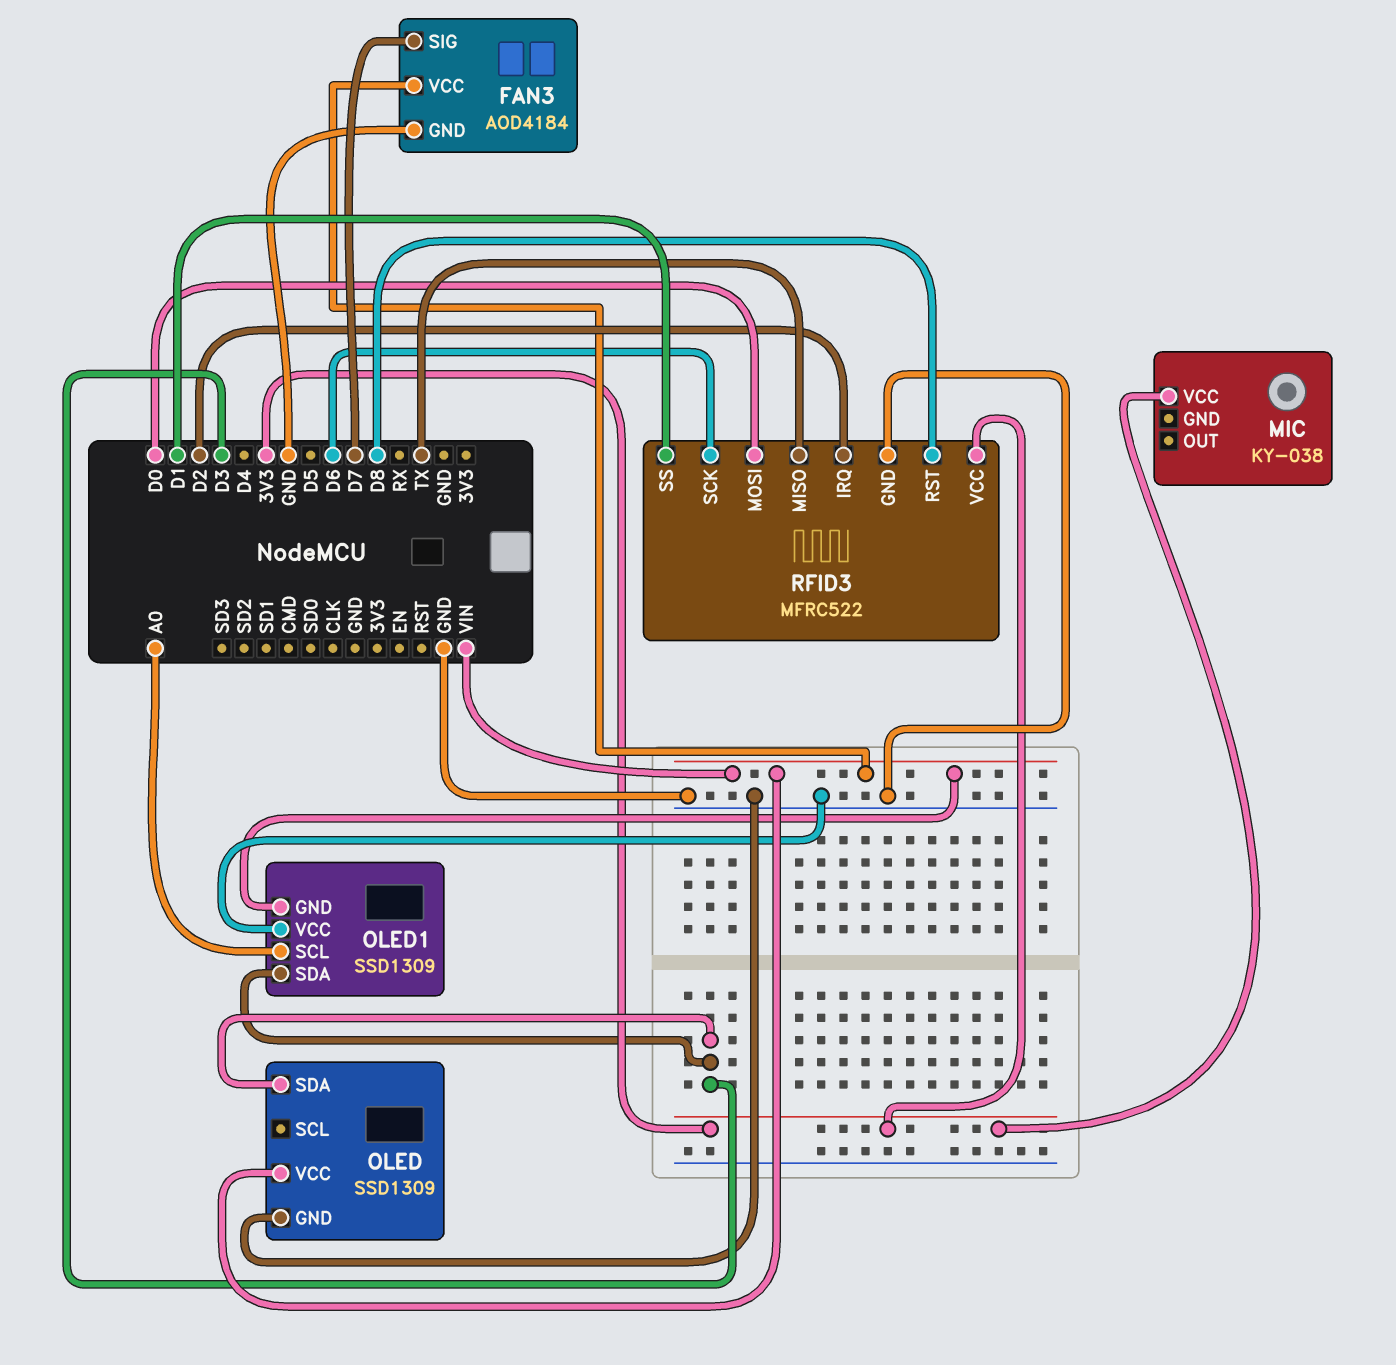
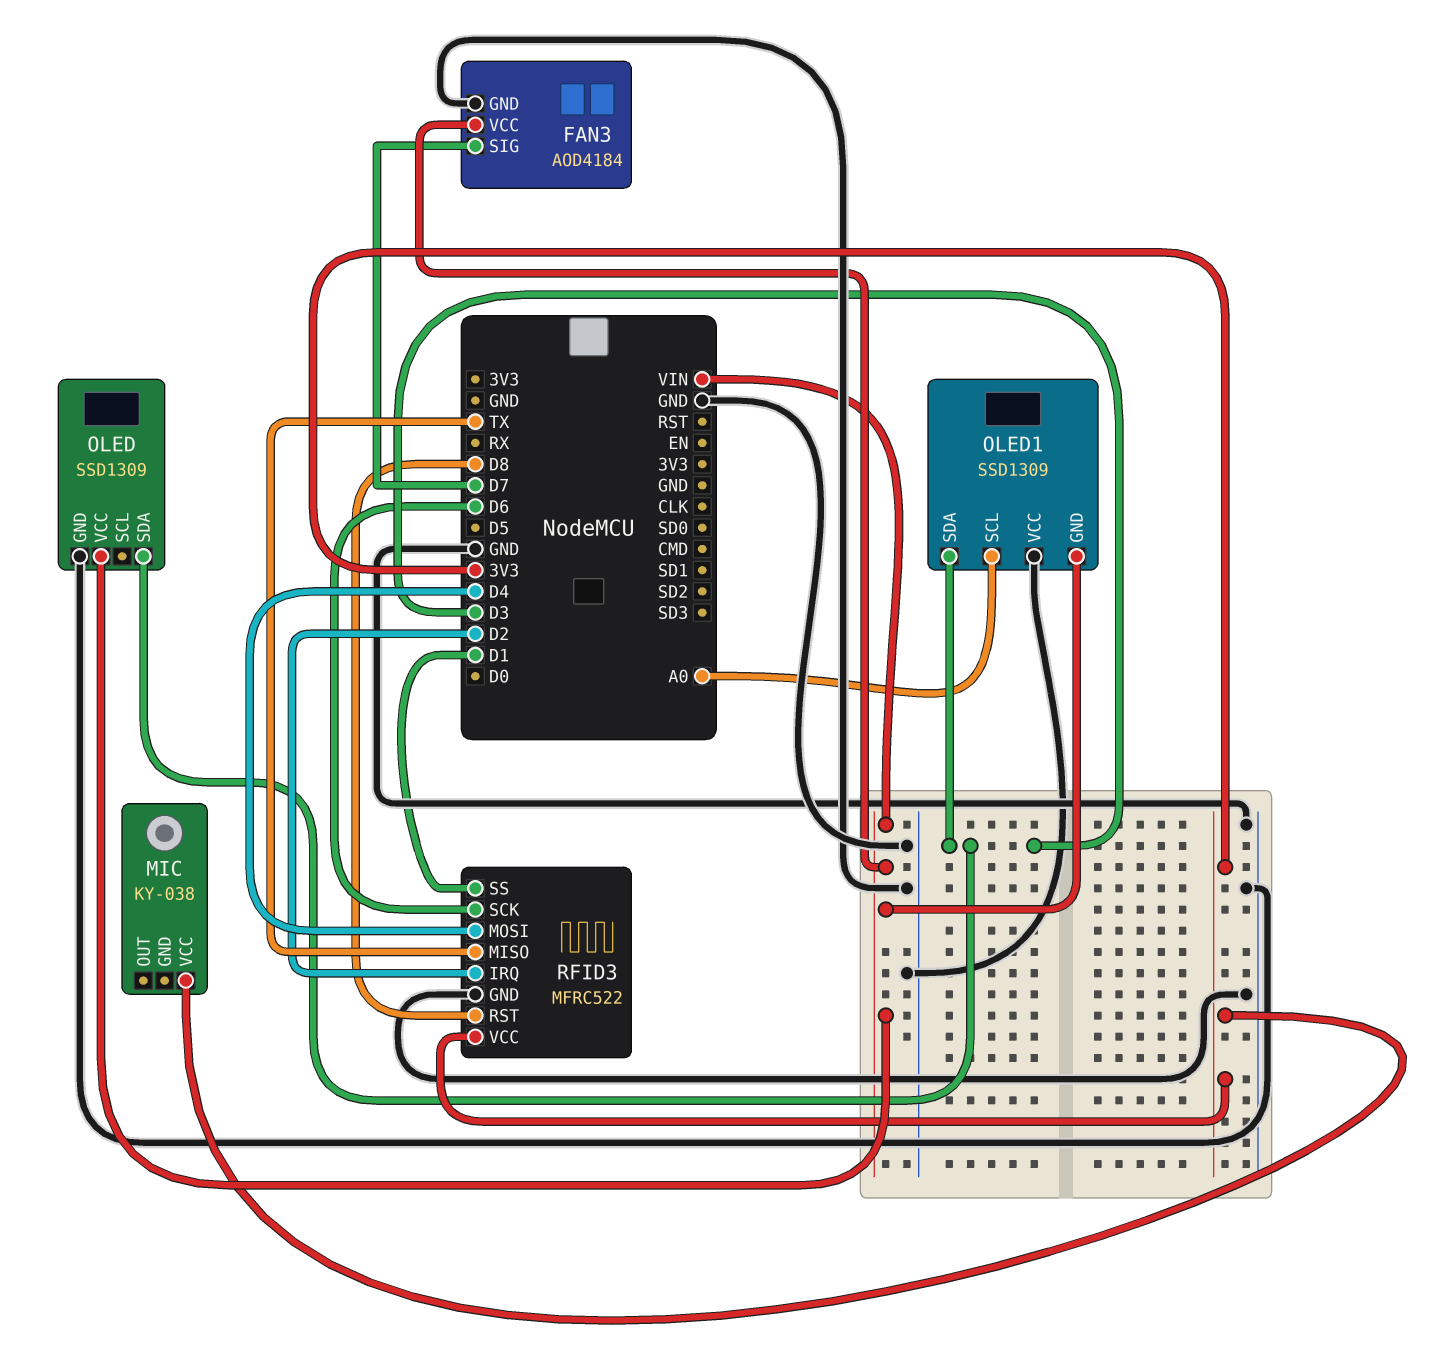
RFID3 pin MOSI: D0 -> D4

